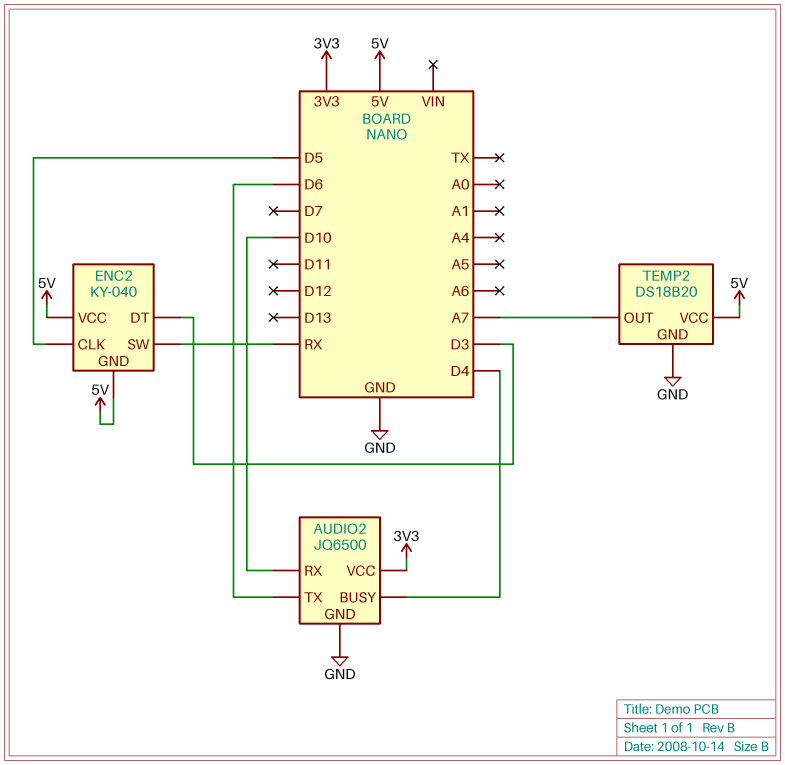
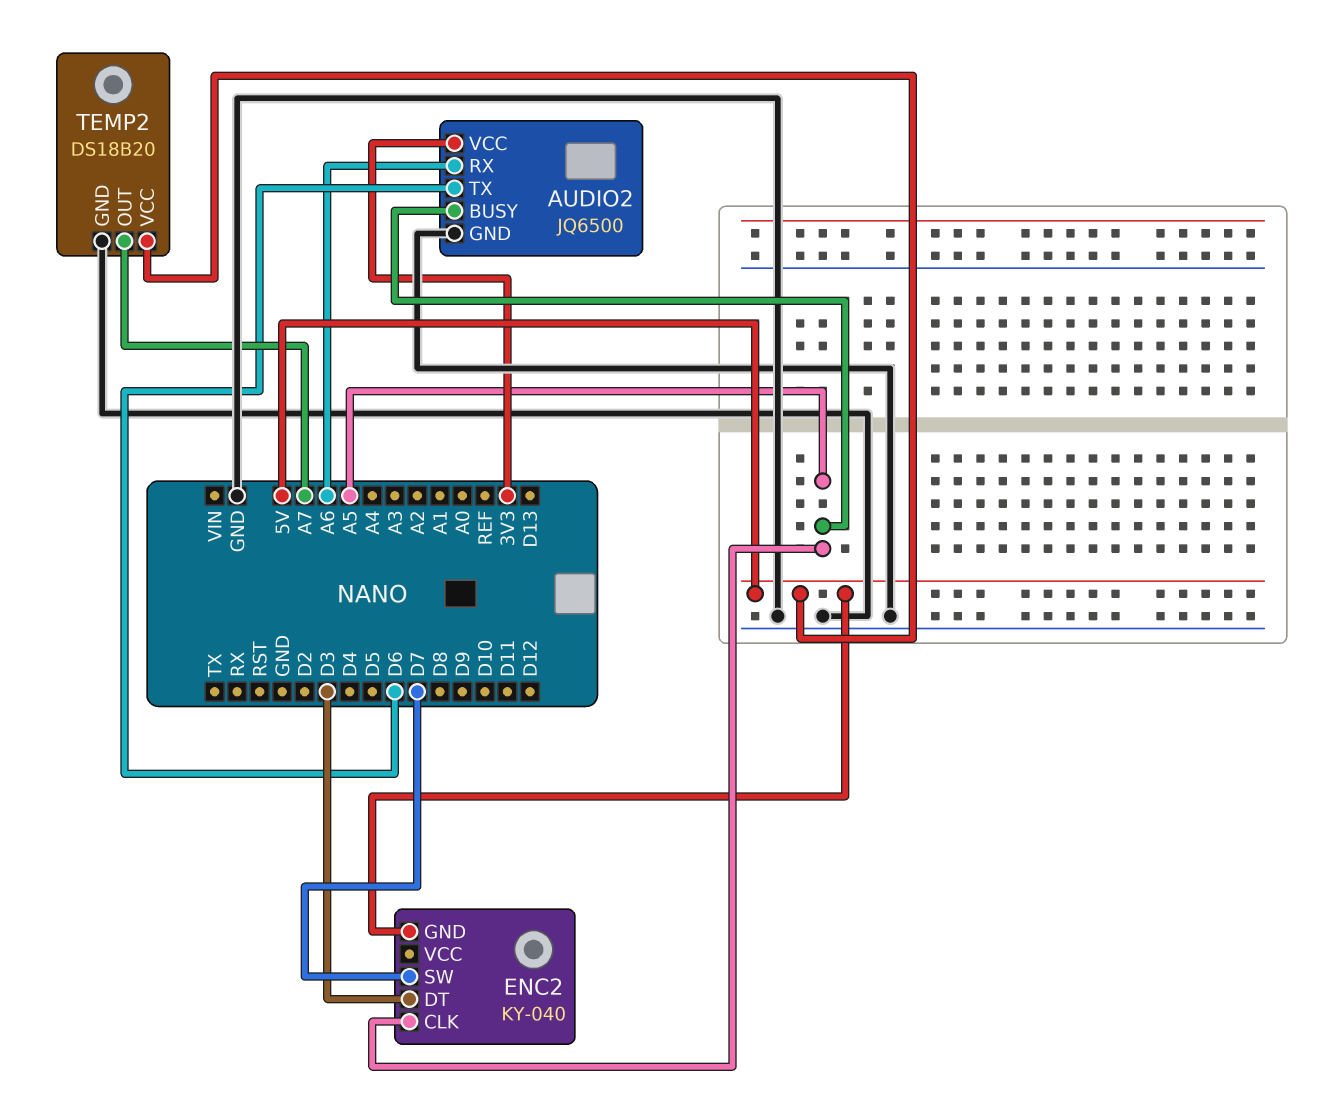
AUDIO2 pin BUSY: D4 -> A5
AUDIO2 pin RX: D10 -> A6
ENC2 pin CLK: D5 -> A5
ENC2 pin SW: RX -> D7
ENC2 pin VCC: 5V -> none

